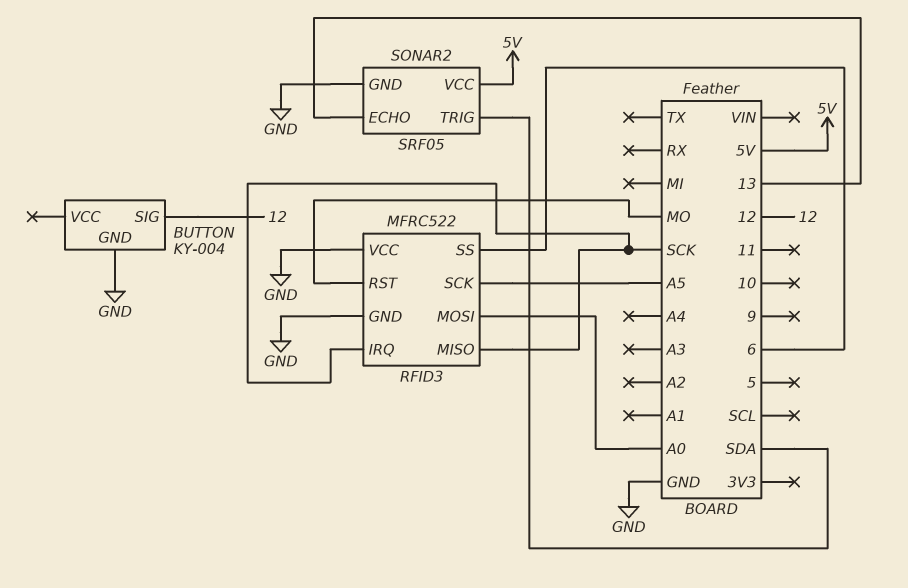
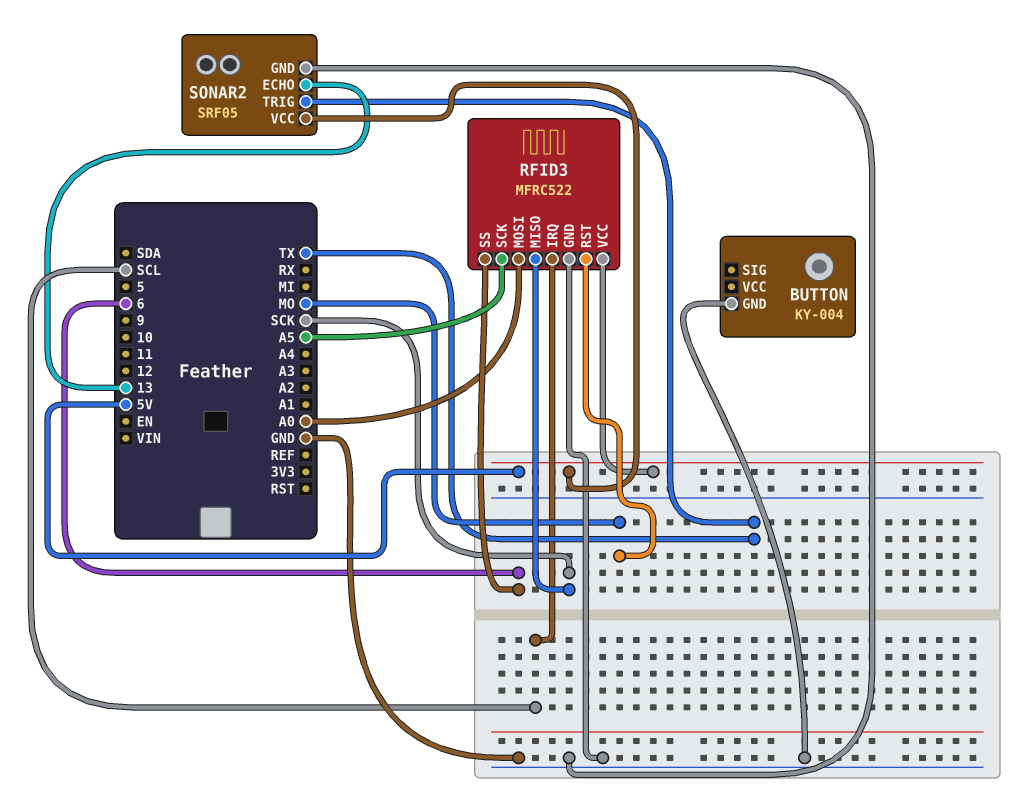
BUTTON pin SIG: 12 -> none
RFID3 pin IRQ: SCK -> SCL
RFID3 pin VCC: GND -> 5V
SONAR2 pin TRIG: SDA -> TX

